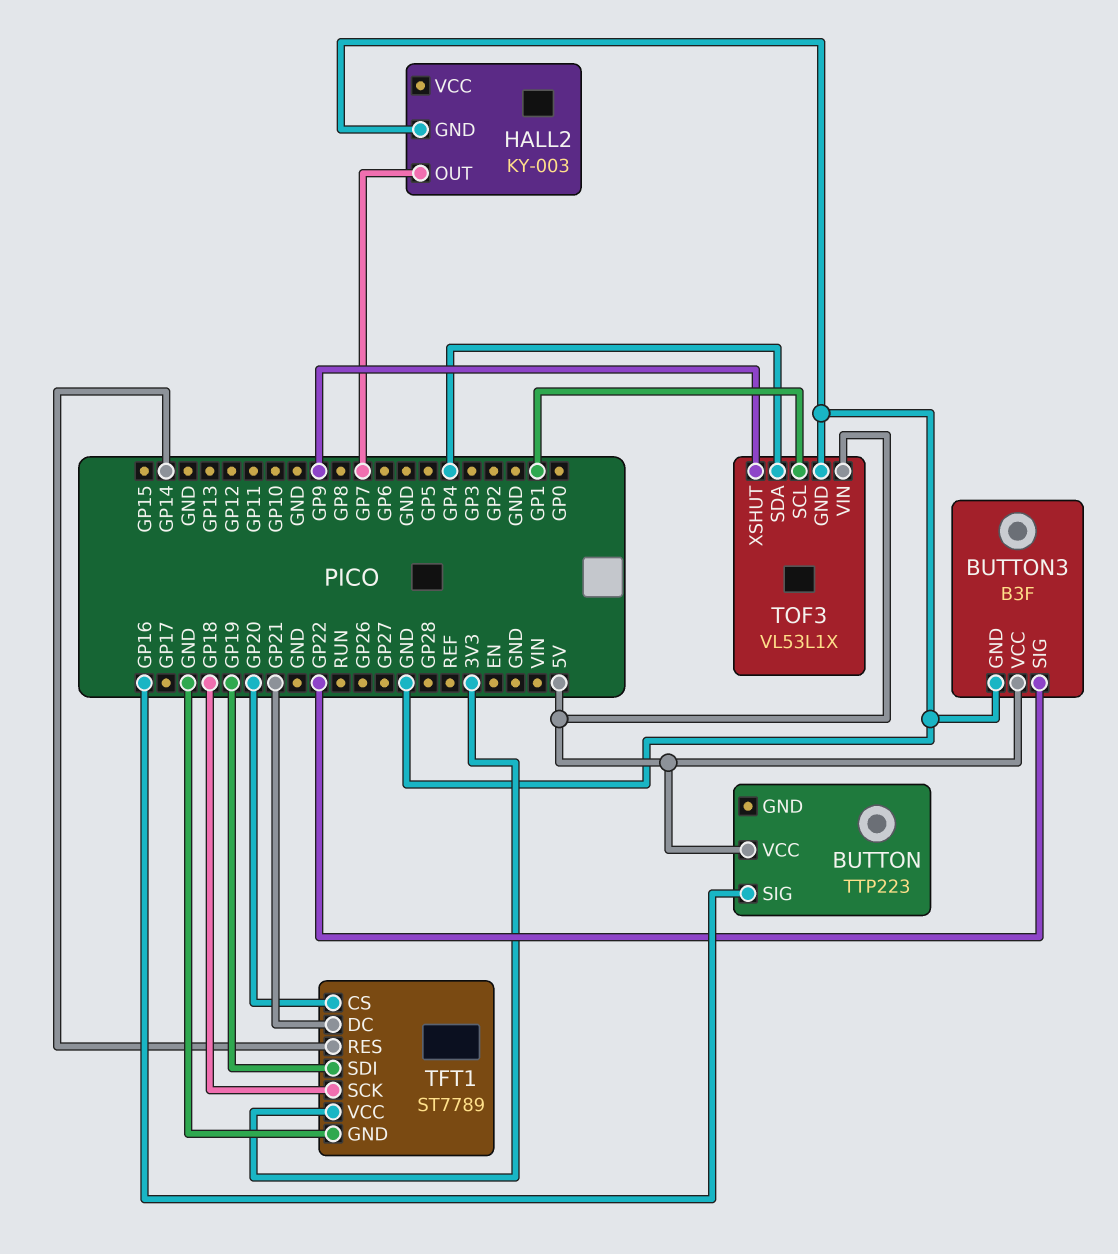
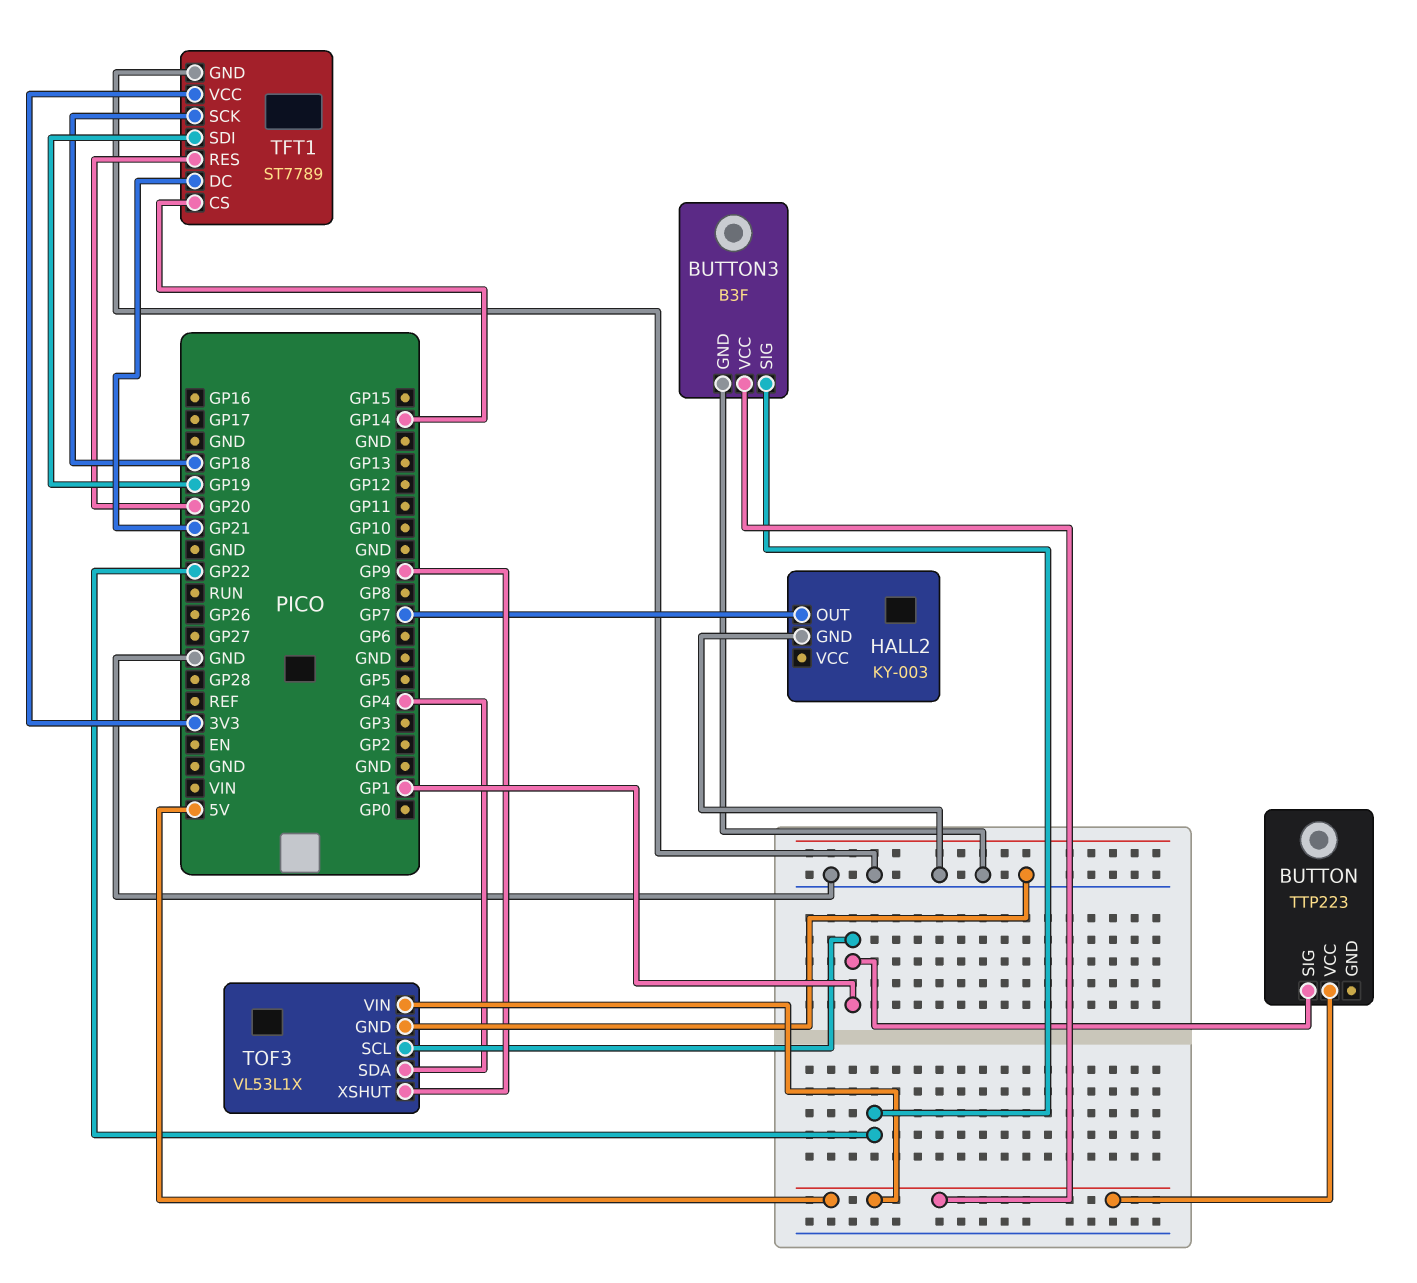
BUTTON pin SIG: GP16 -> GP1
TFT1 pin CS: GP20 -> GP14
TFT1 pin RES: GP14 -> GP20

